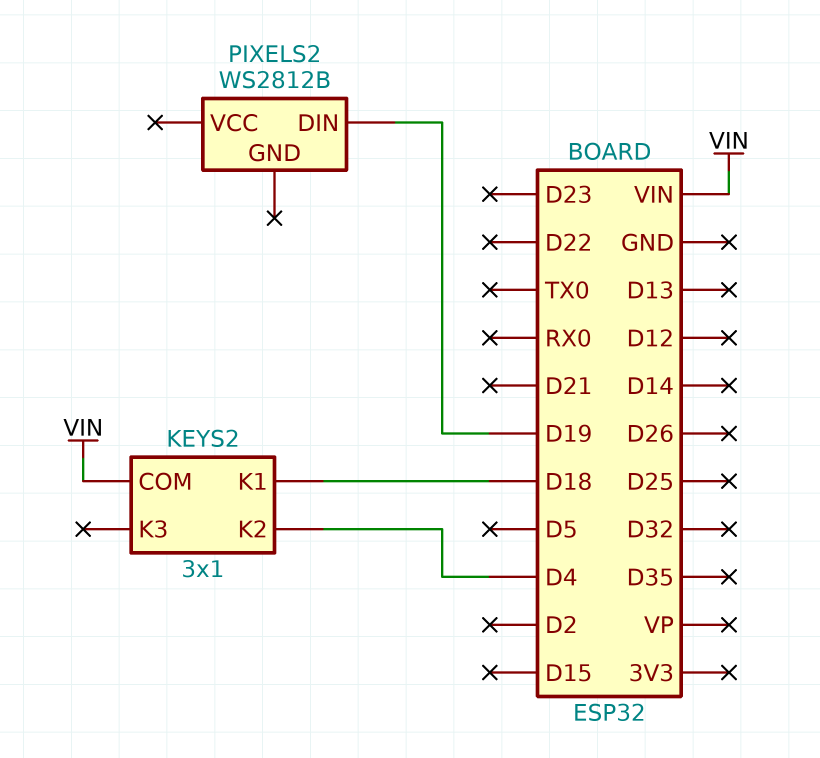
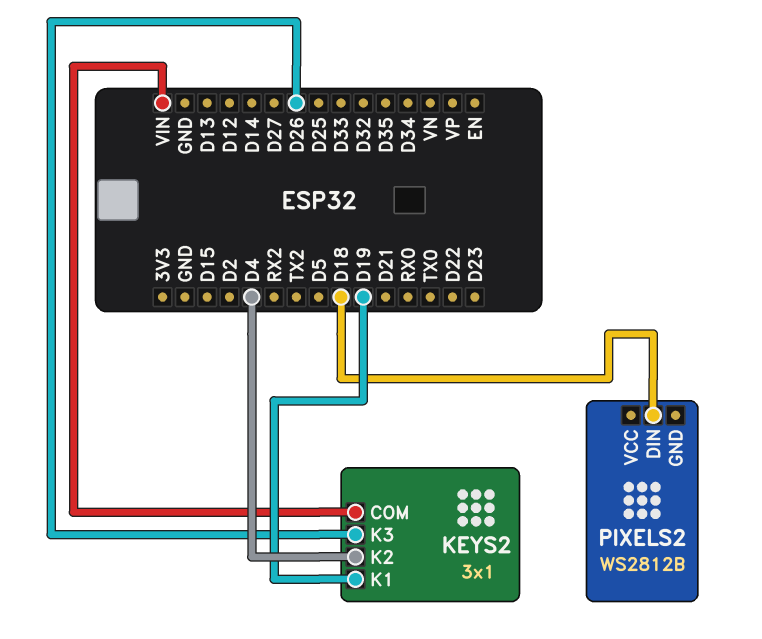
KEYS2 pin K1: D18 -> D19
KEYS2 pin K3: none -> D26
PIXELS2 pin DIN: D19 -> D18

